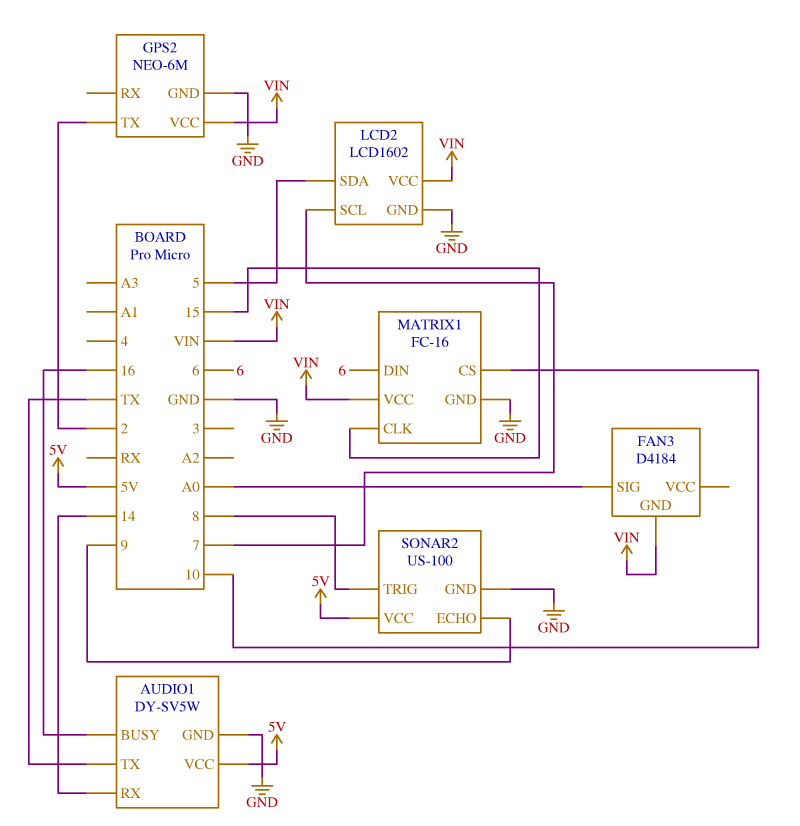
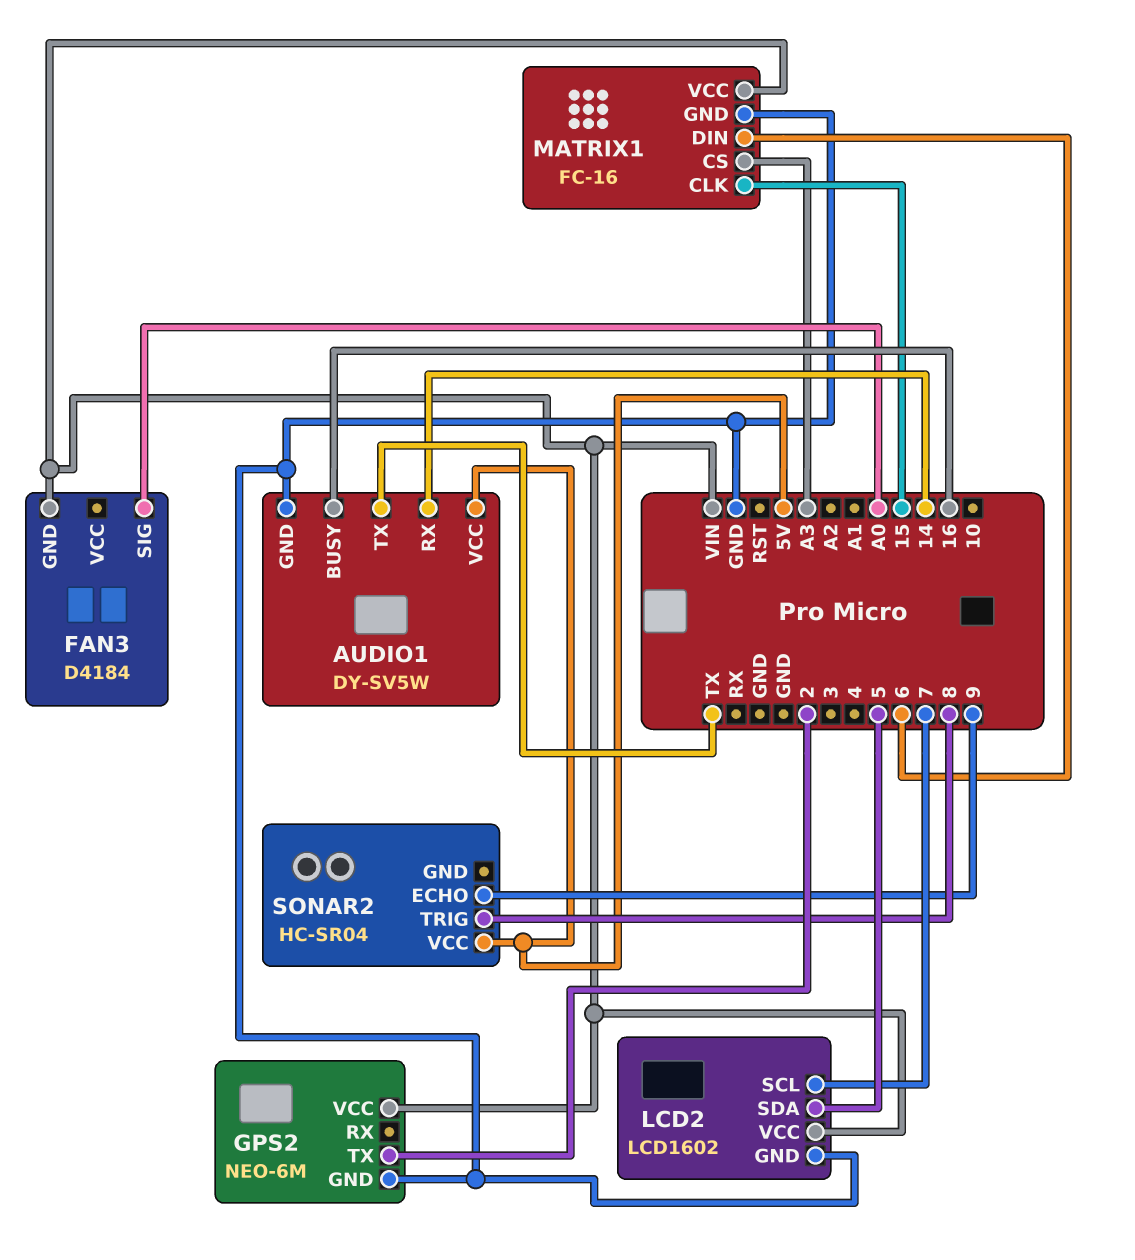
MATRIX1 pin CS: 10 -> A3
SONAR2: US-100 -> HC-SR04
SONAR2 pin GND: GND -> none

